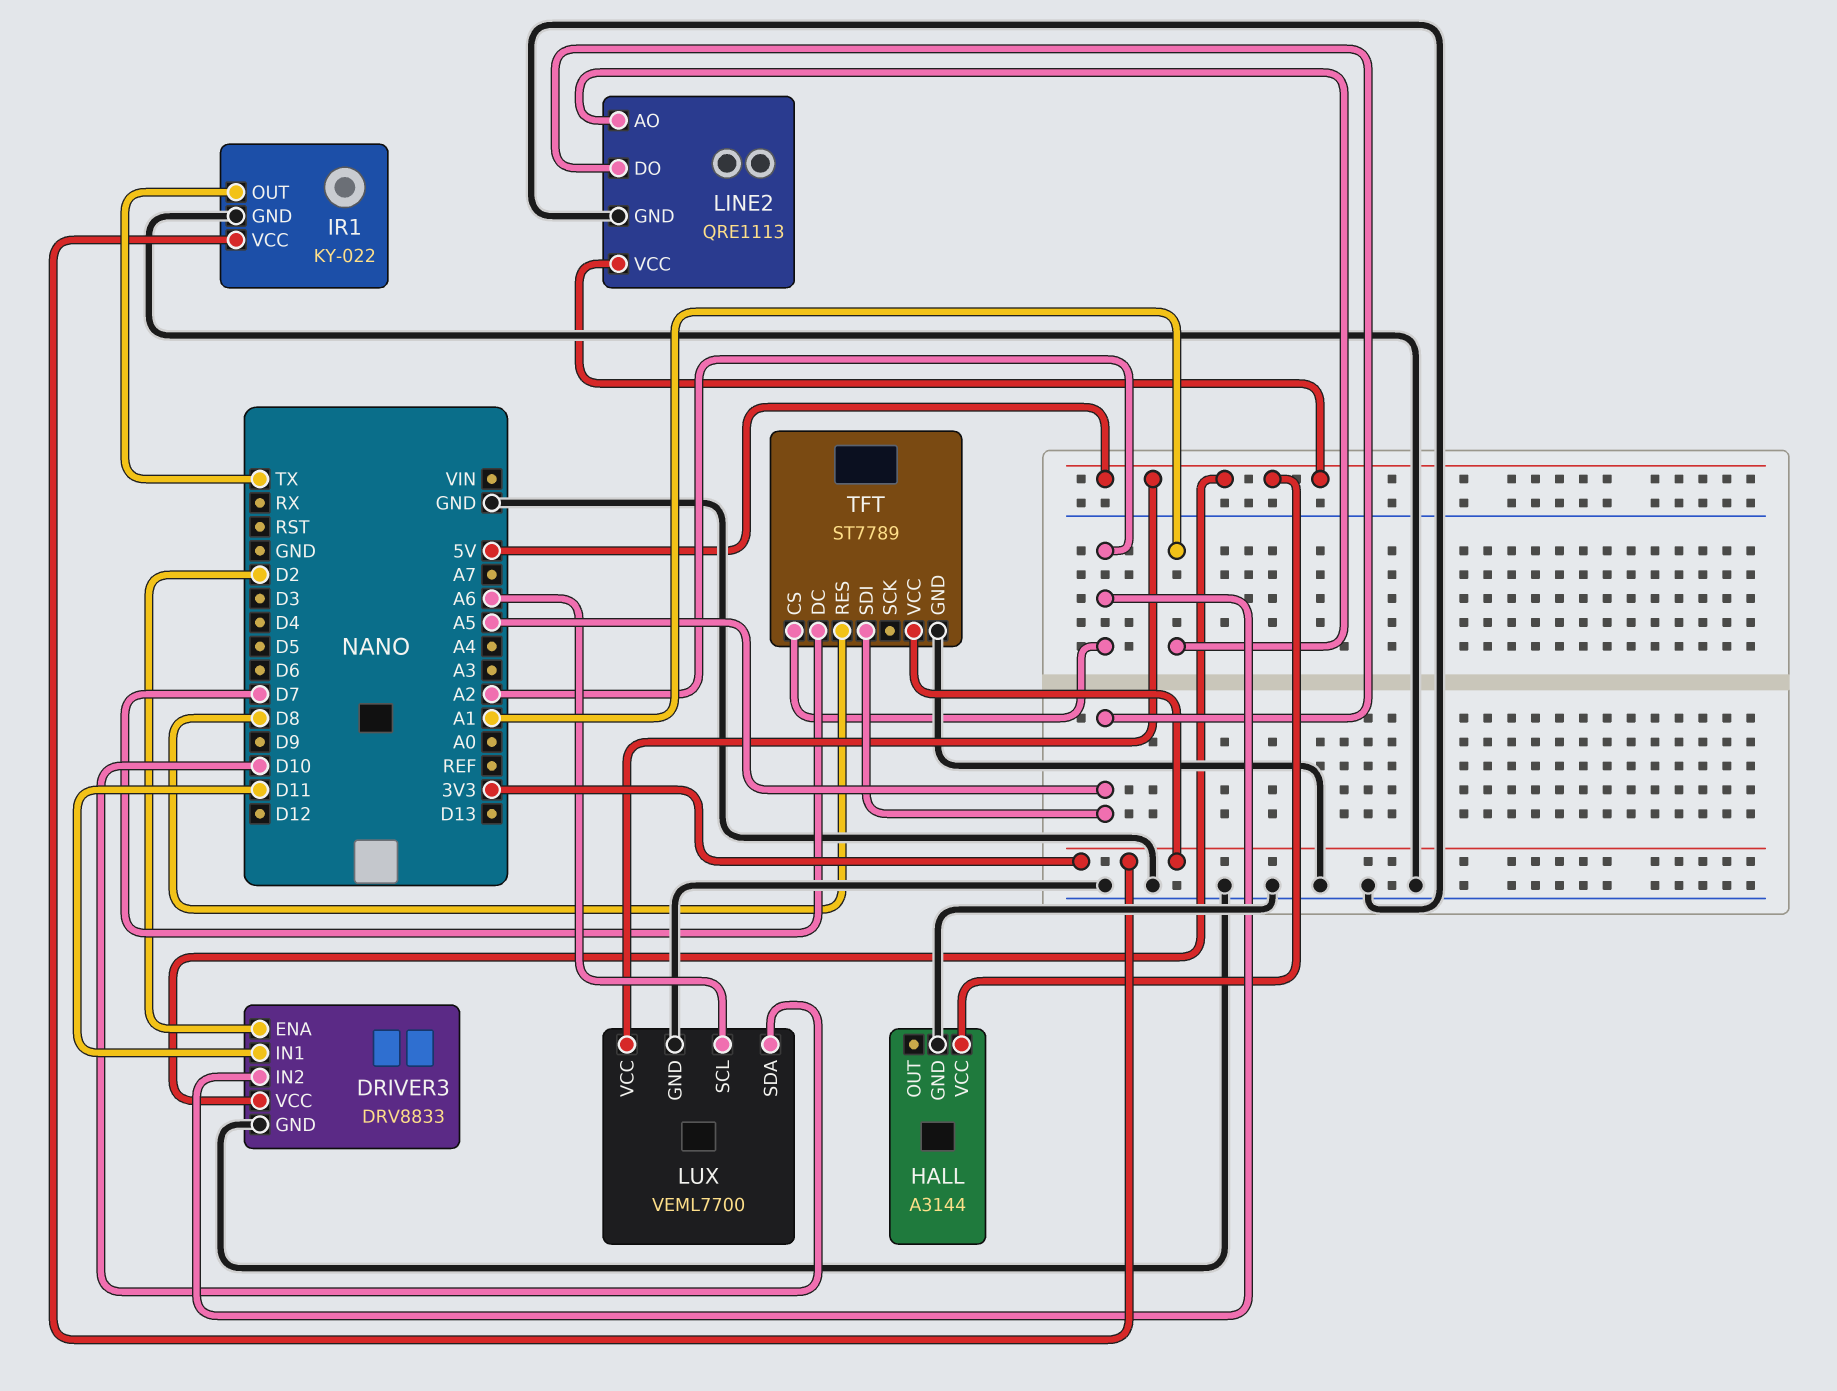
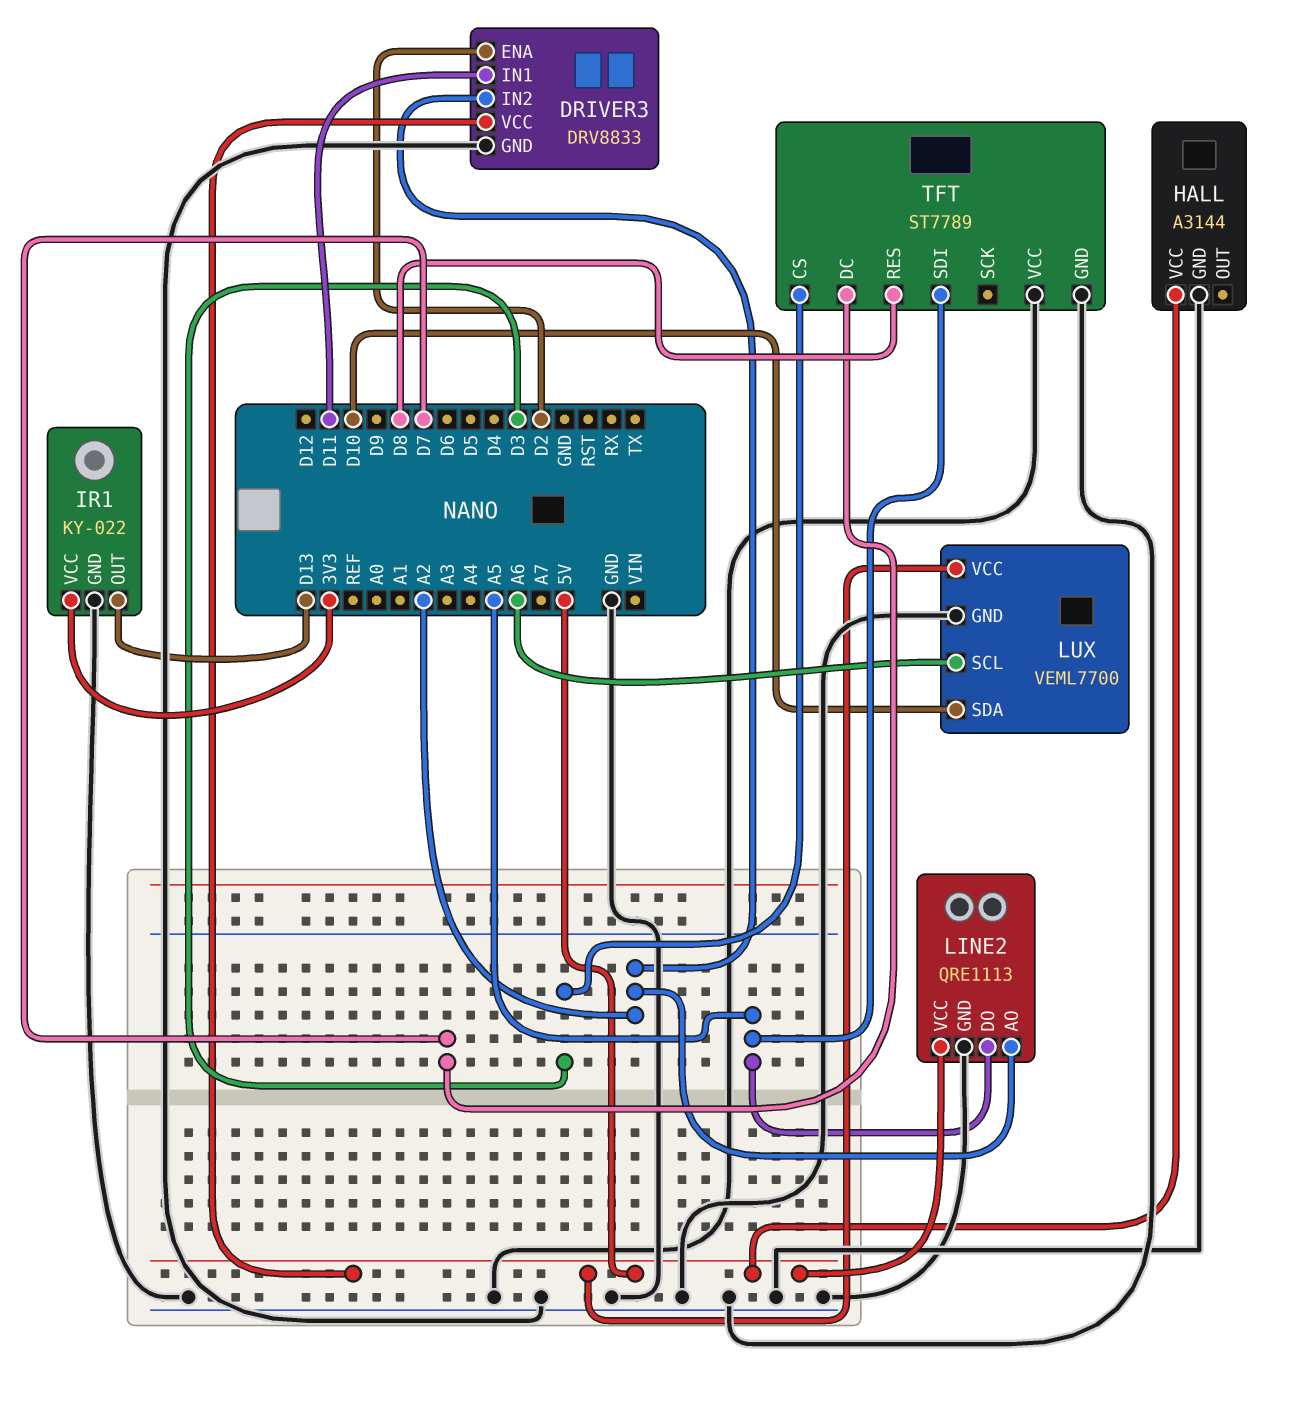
IR1 pin OUT: TX -> D13
LINE2 pin AO: A1 -> A2
TFT pin CS: A2 -> D3
TFT pin VCC: 3V3 -> GND

